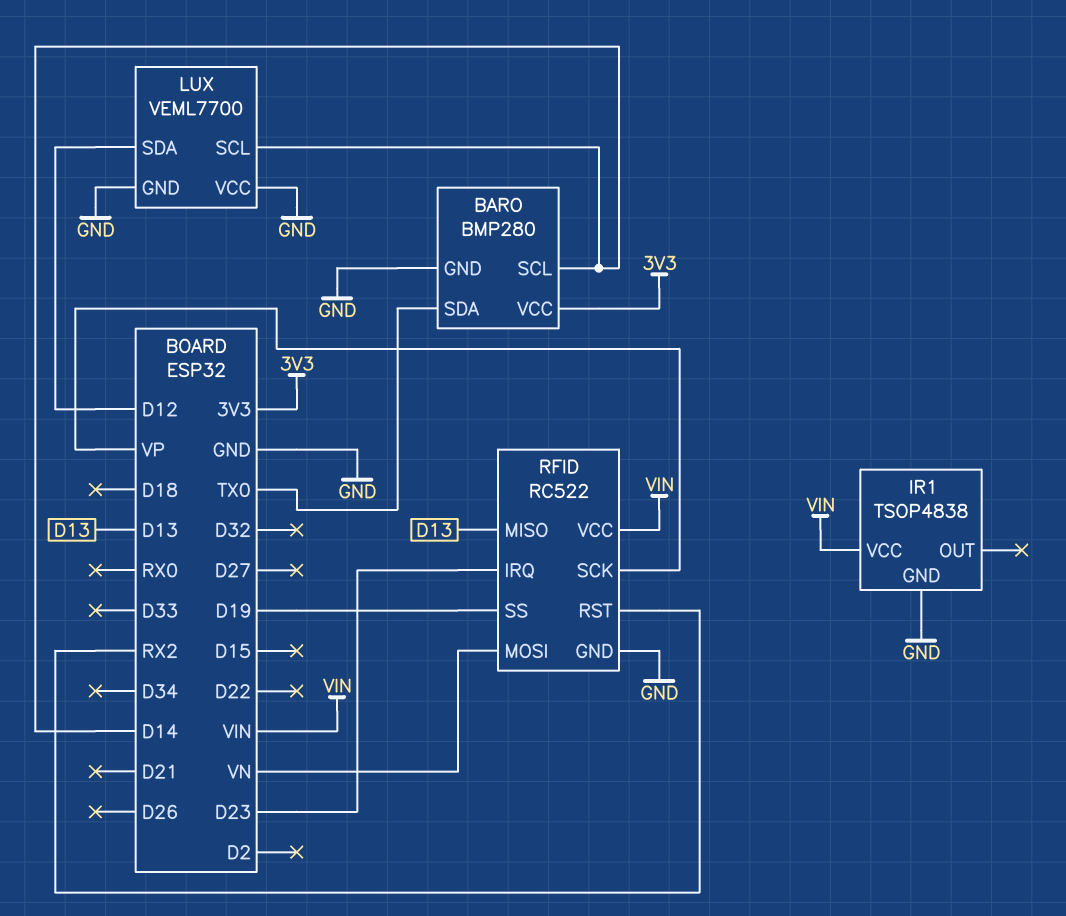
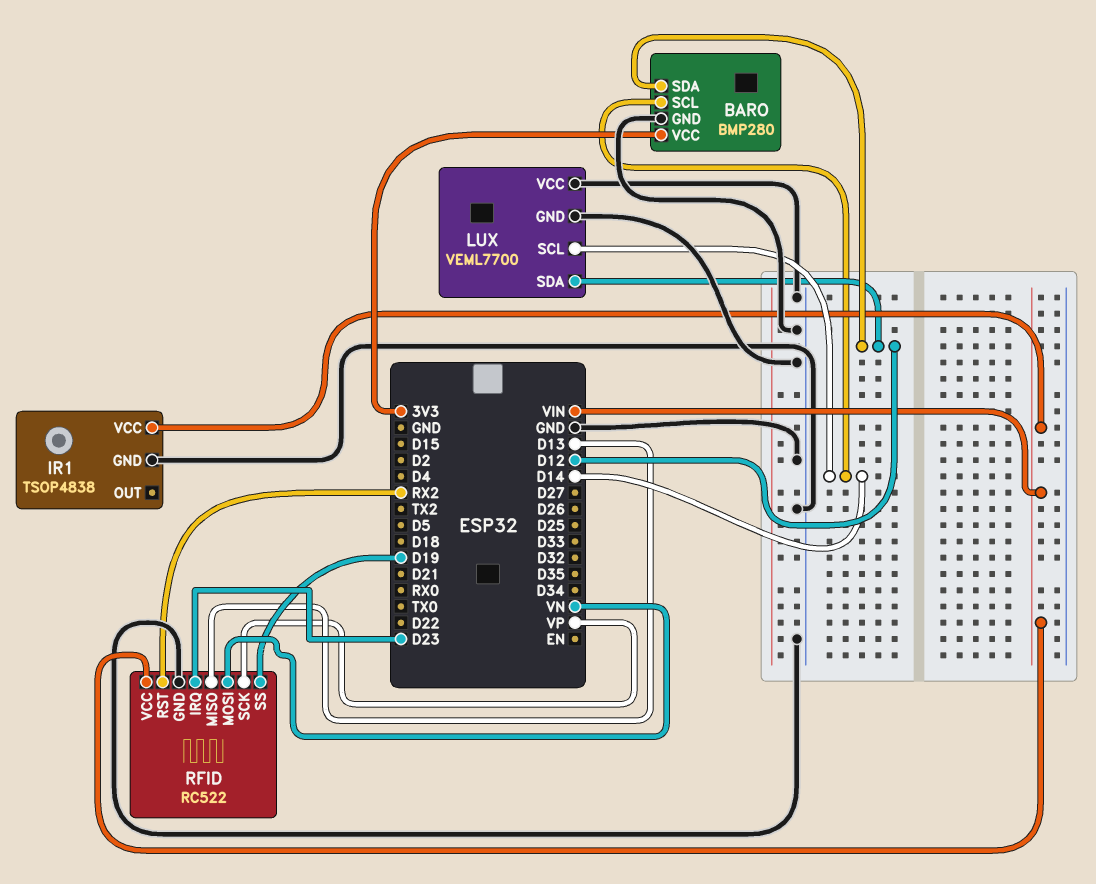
BARO pin SDA: TX0 -> D12

